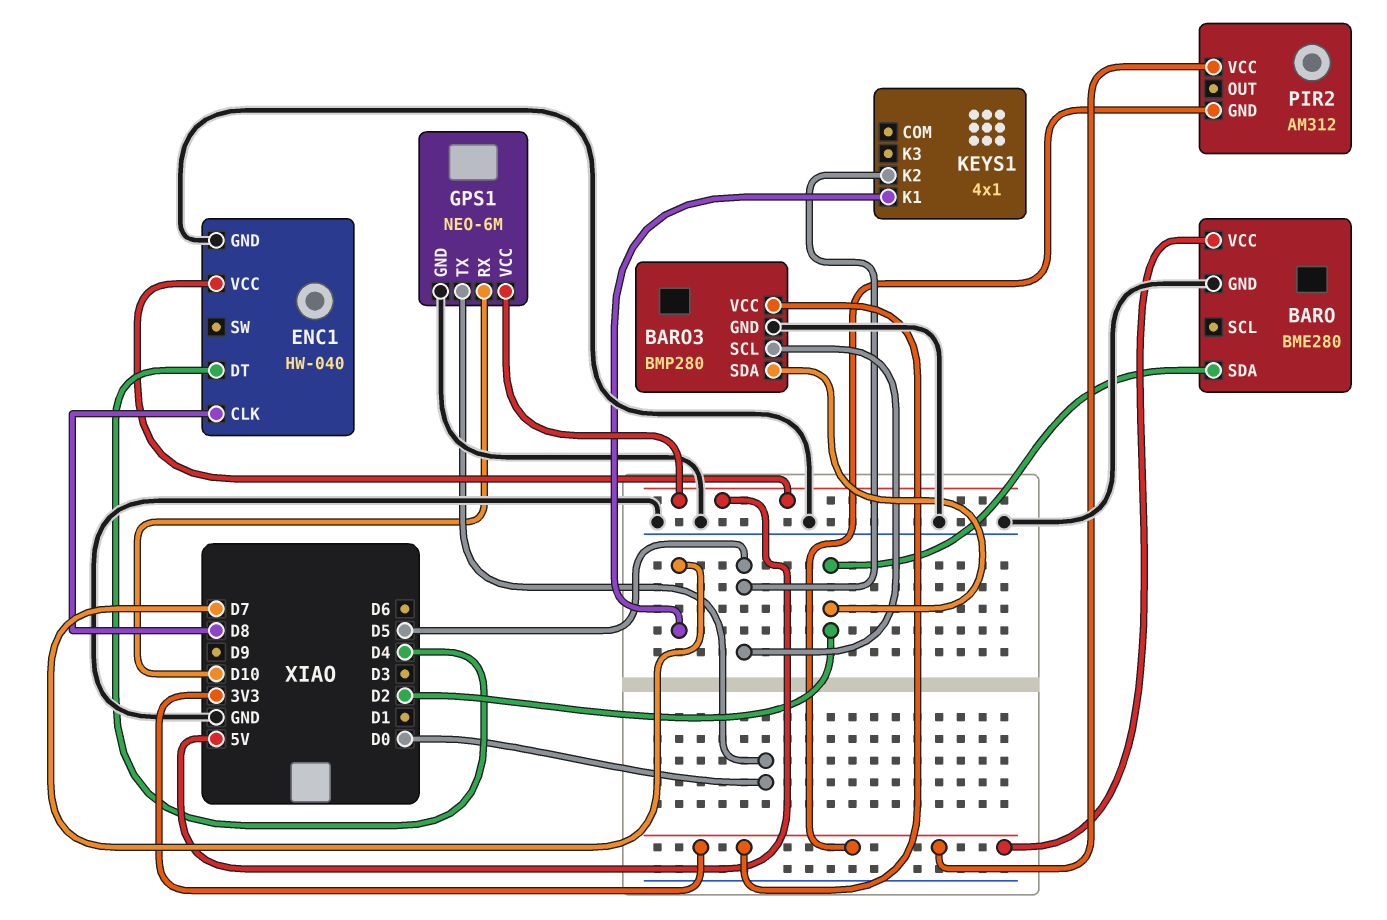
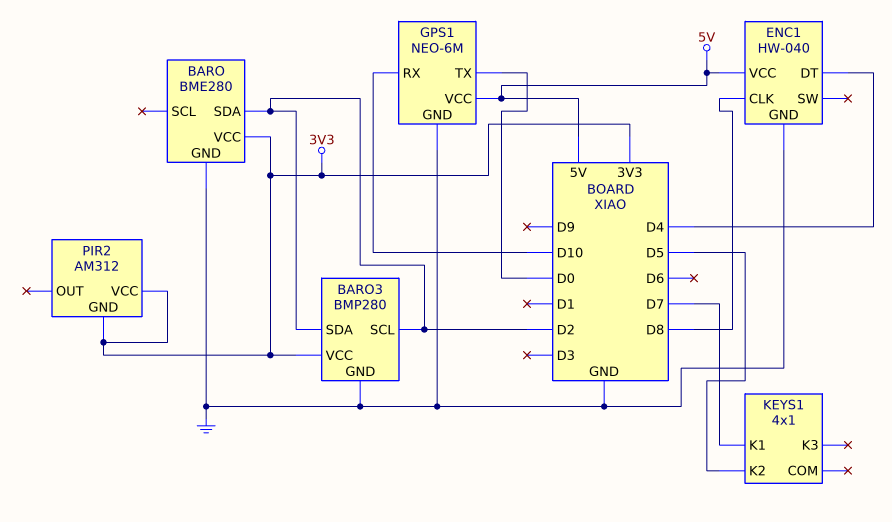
BARO3 pin SCL: D5 -> D2

